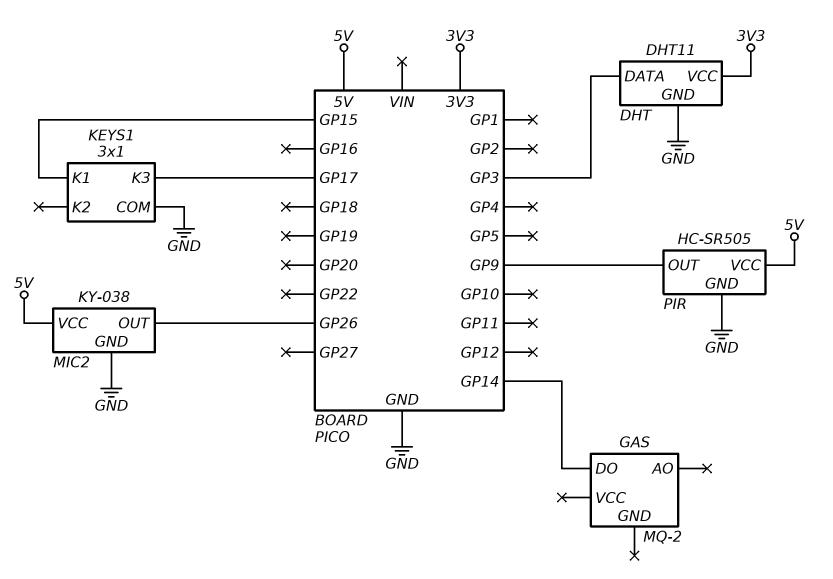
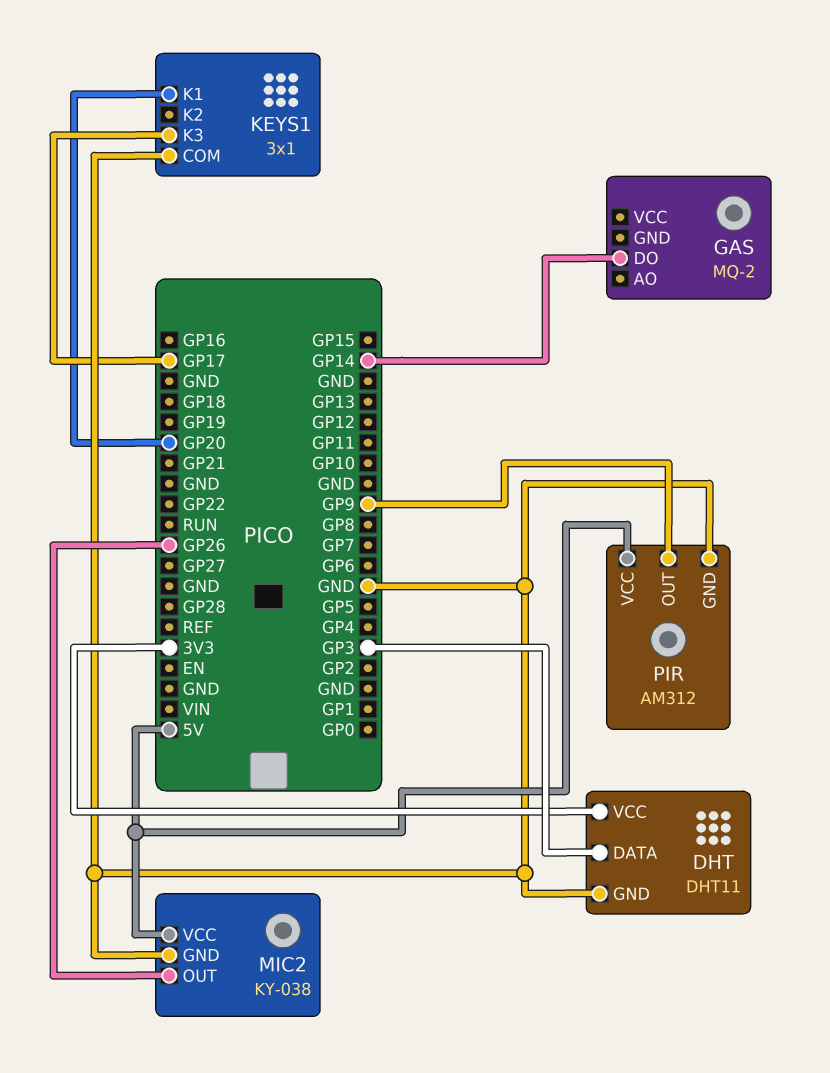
KEYS1 pin K1: GP15 -> GP20
PIR: HC-SR505 -> AM312

